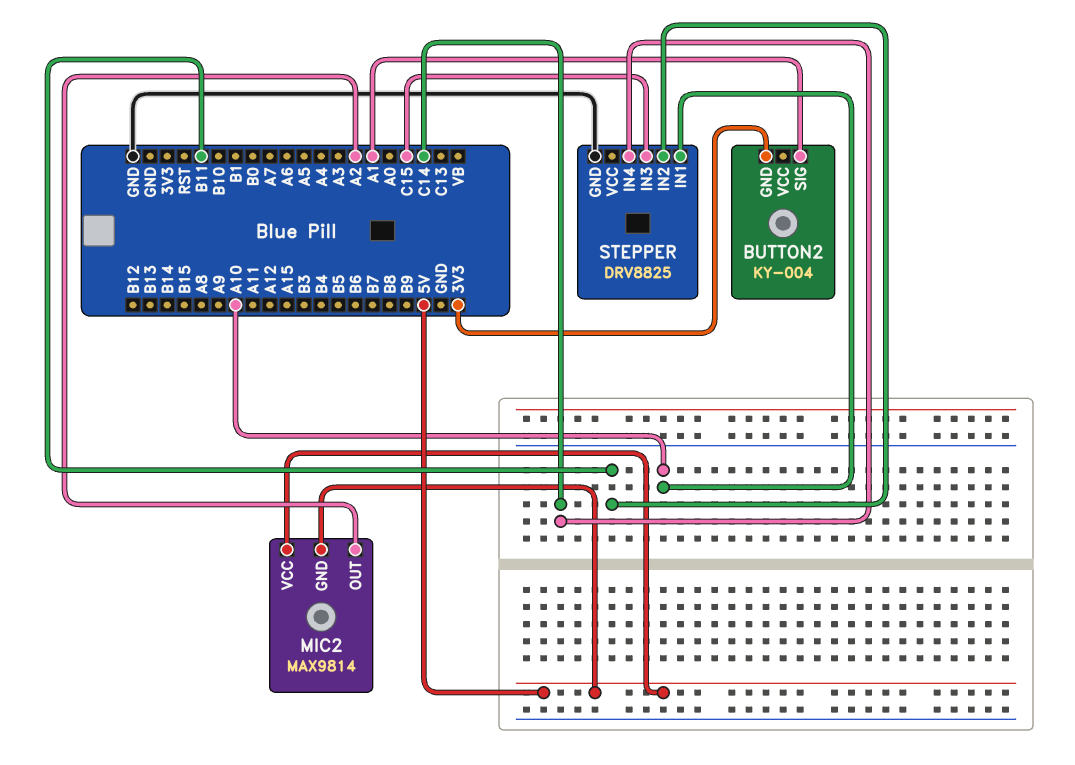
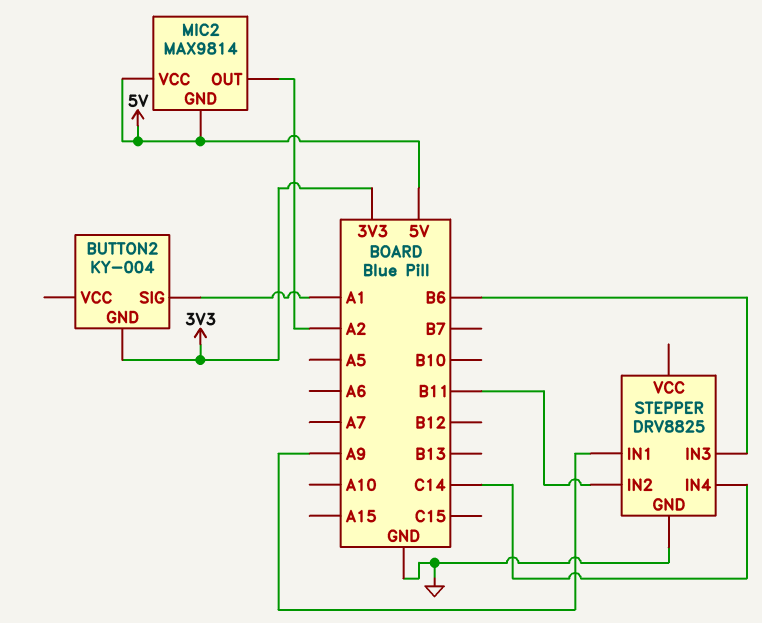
STEPPER pin IN1: A10 -> A9
STEPPER pin IN3: C15 -> B6

